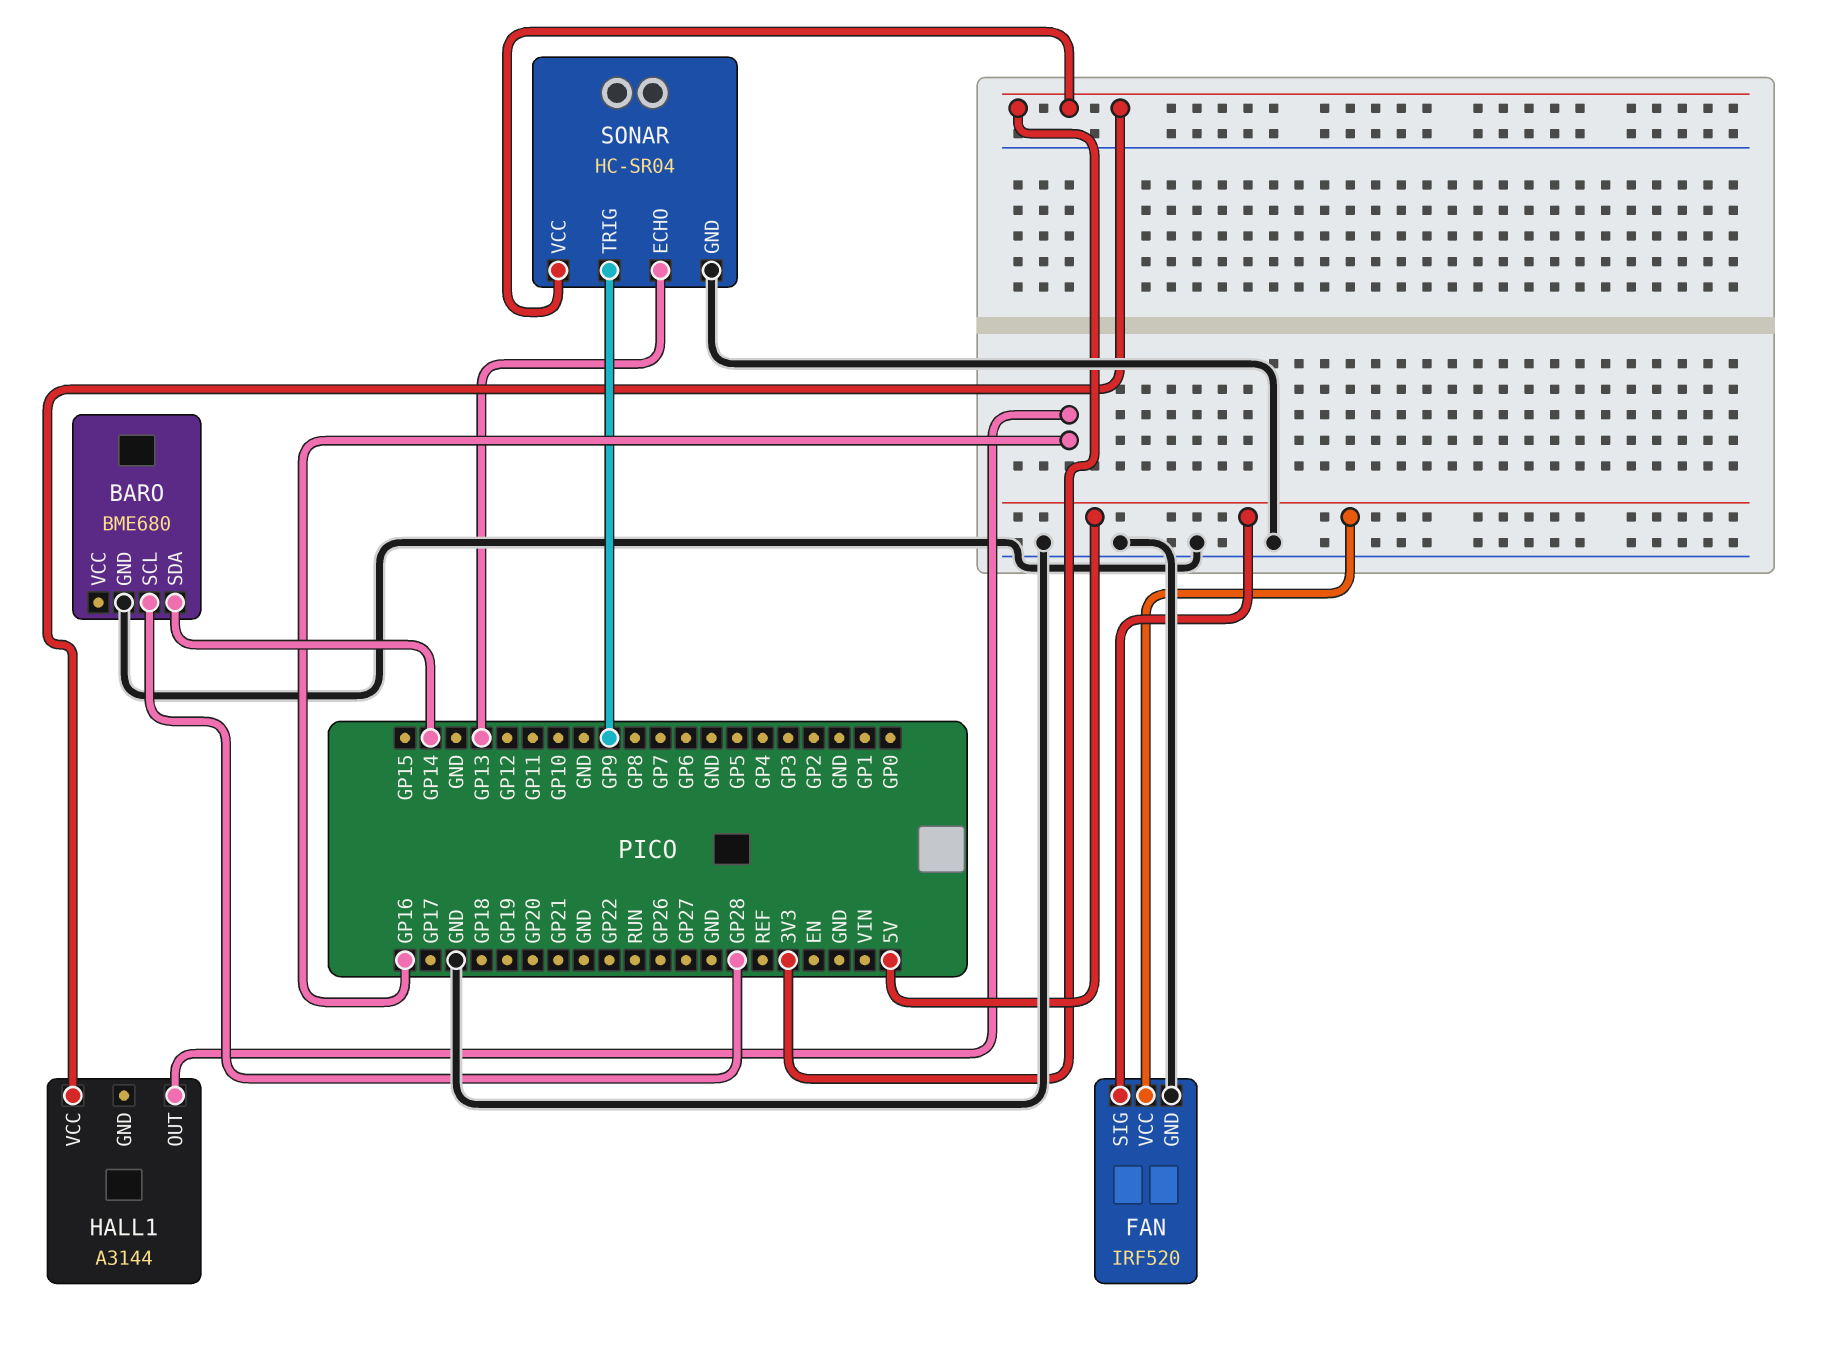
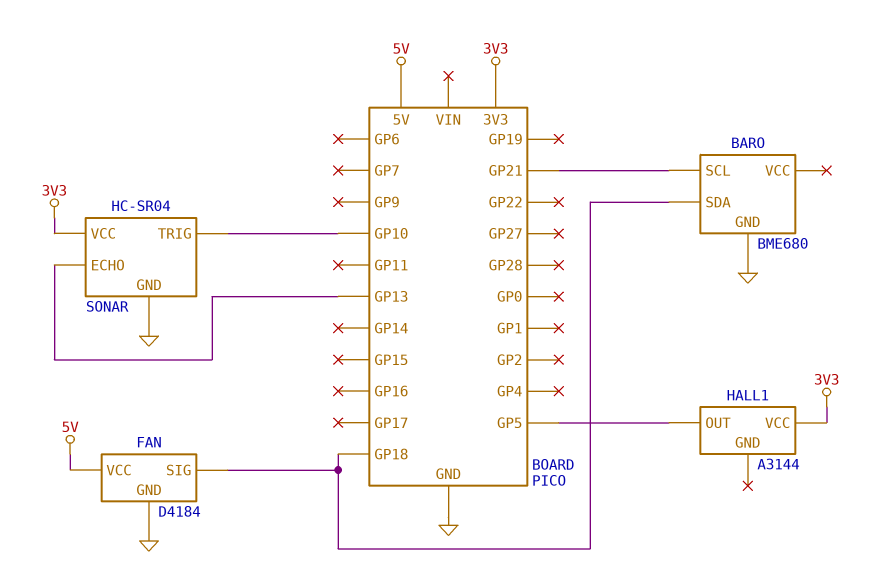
BARO pin SCL: GP28 -> GP21
BARO pin SDA: GP14 -> GP18
FAN: IRF520 -> D4184
FAN pin SIG: 5V -> GP18
HALL1 pin OUT: GP16 -> GP5
SONAR pin TRIG: GP9 -> GP10

